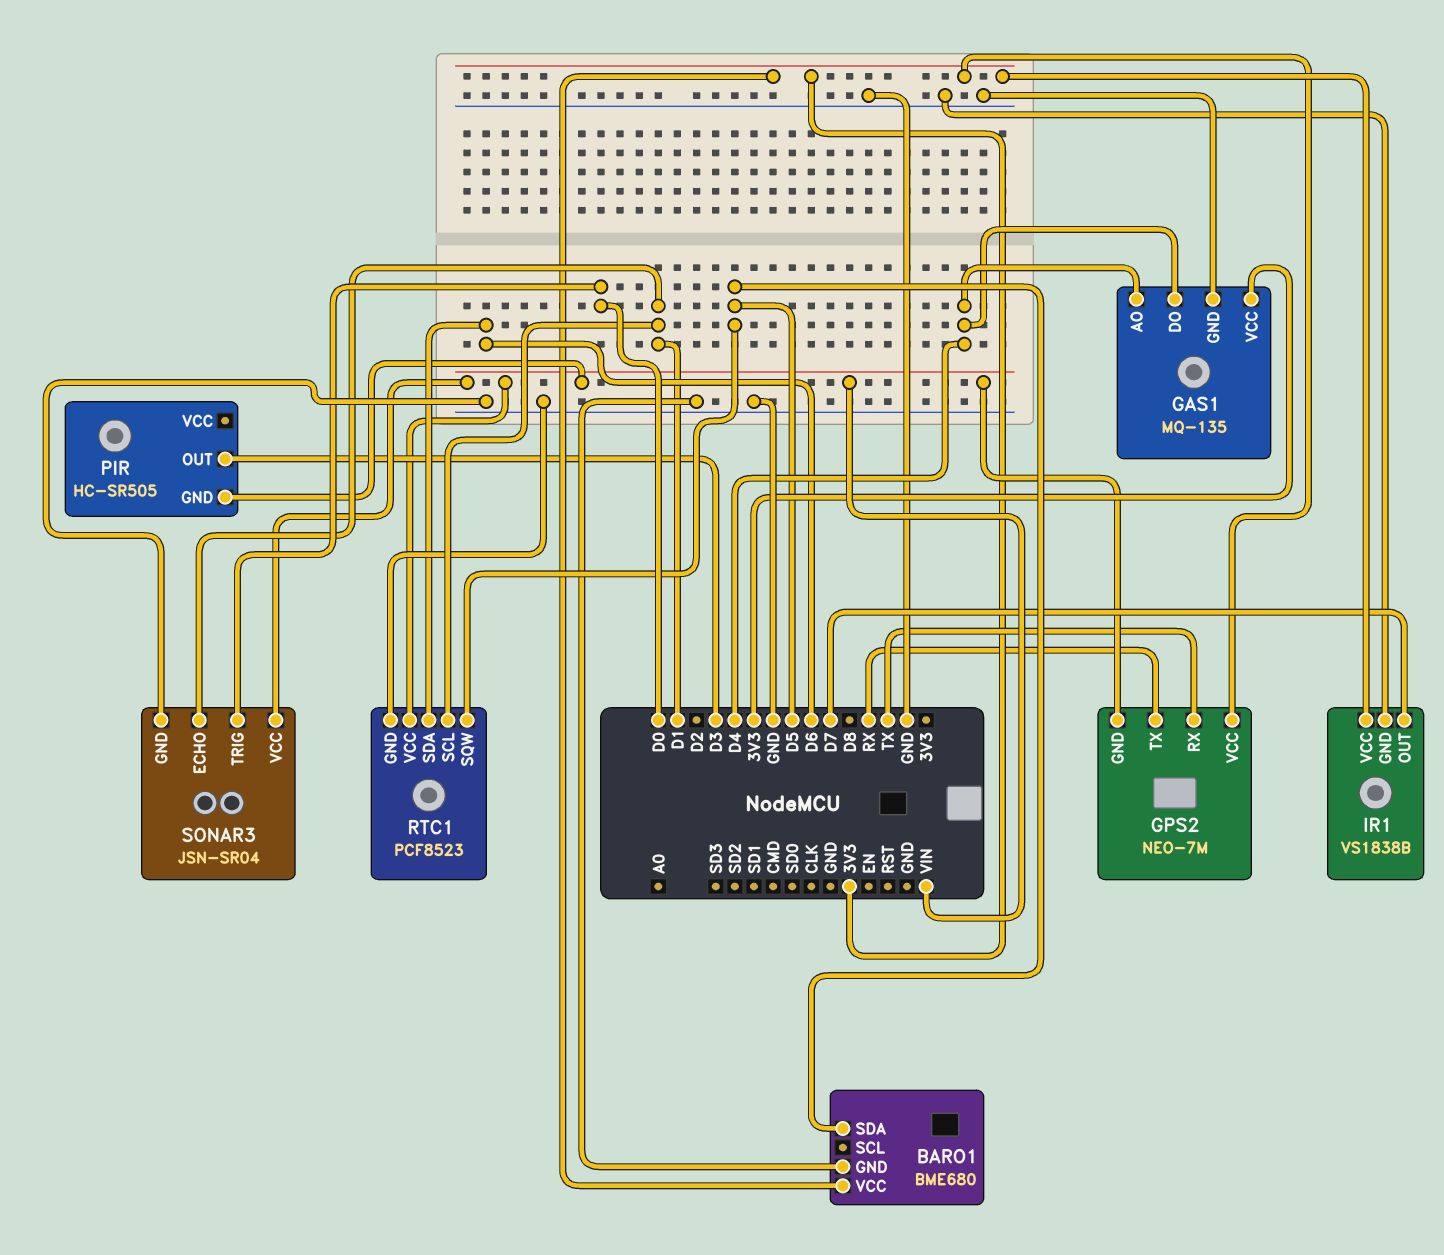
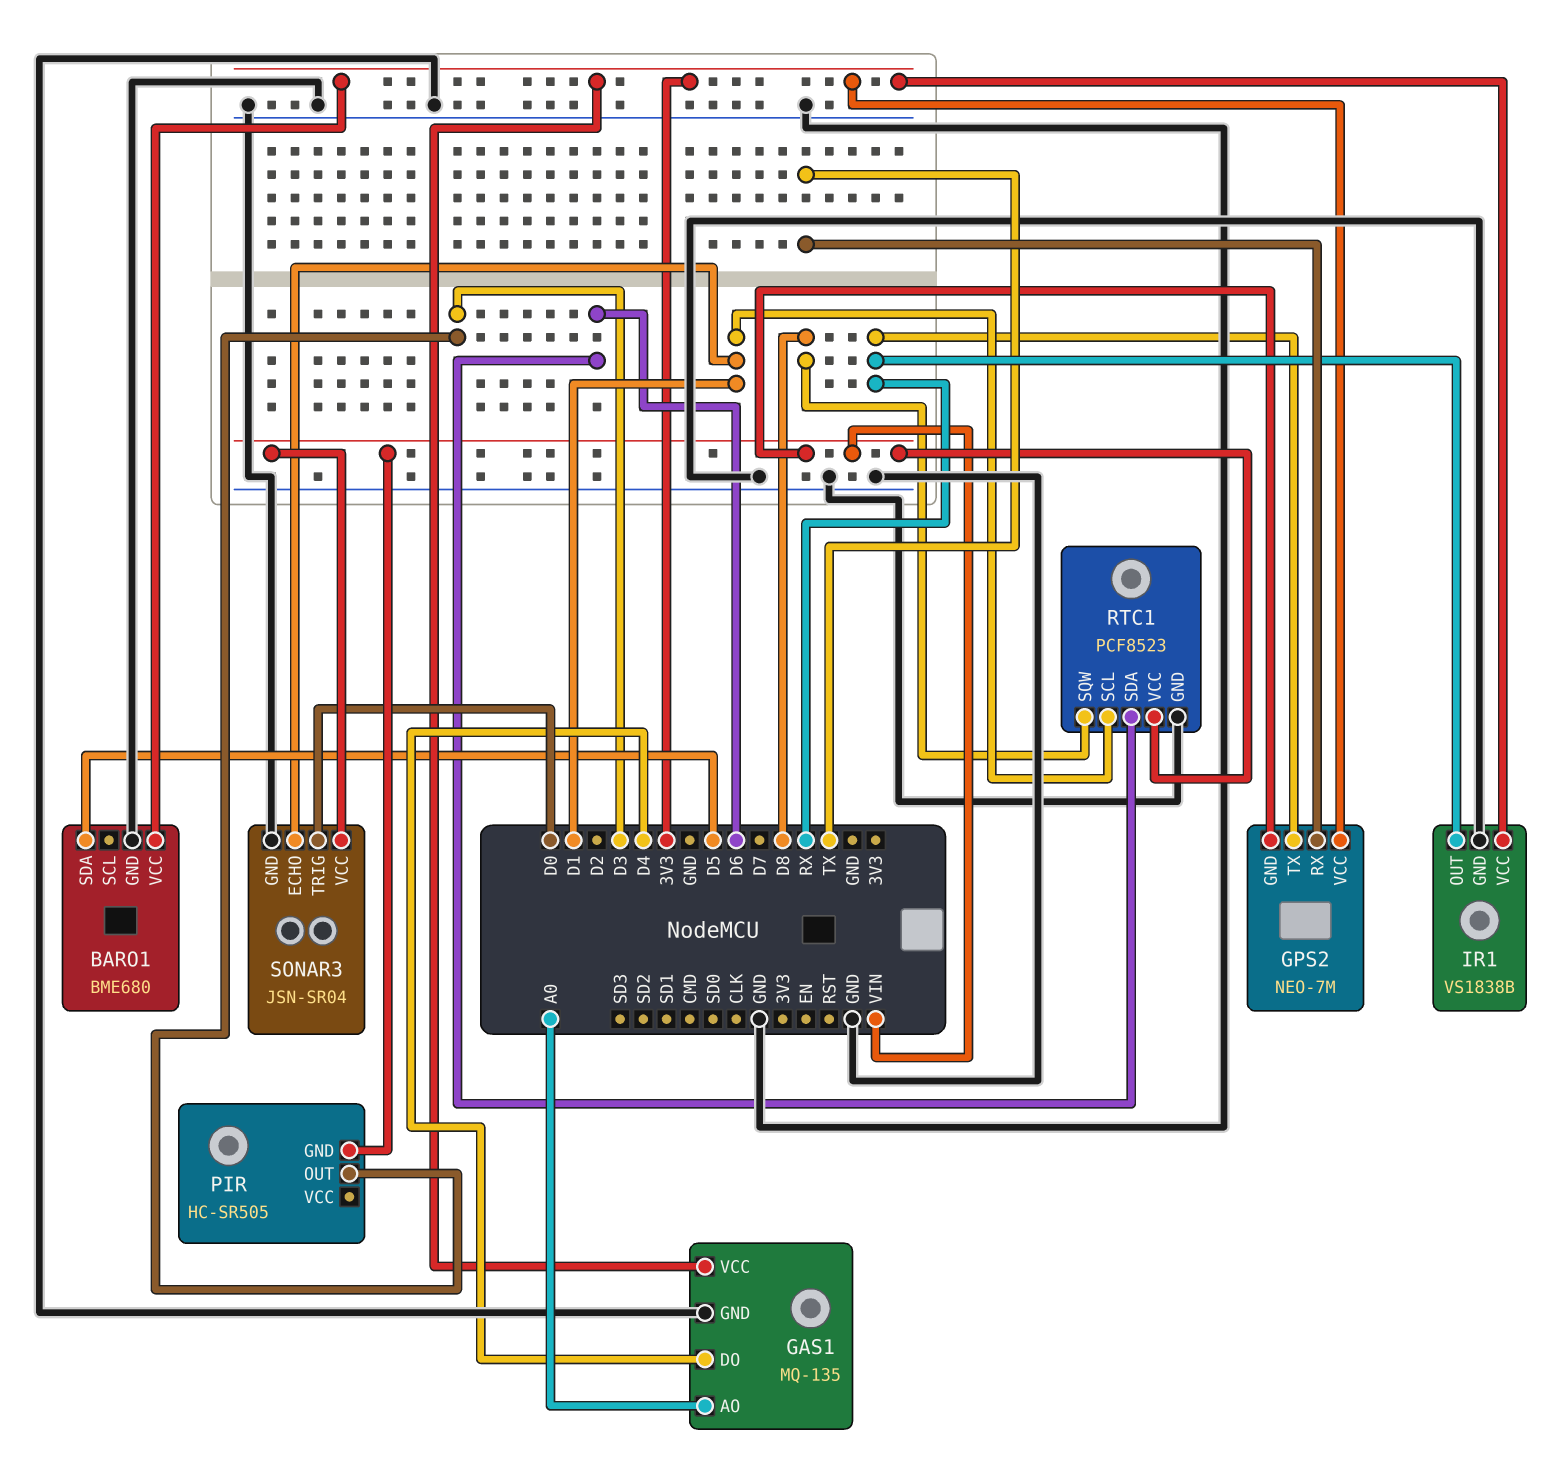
GAS1 pin AO: D4 -> A0
IR1 pin OUT: D7 -> RX
RTC1 pin SQW: D5 -> D8

